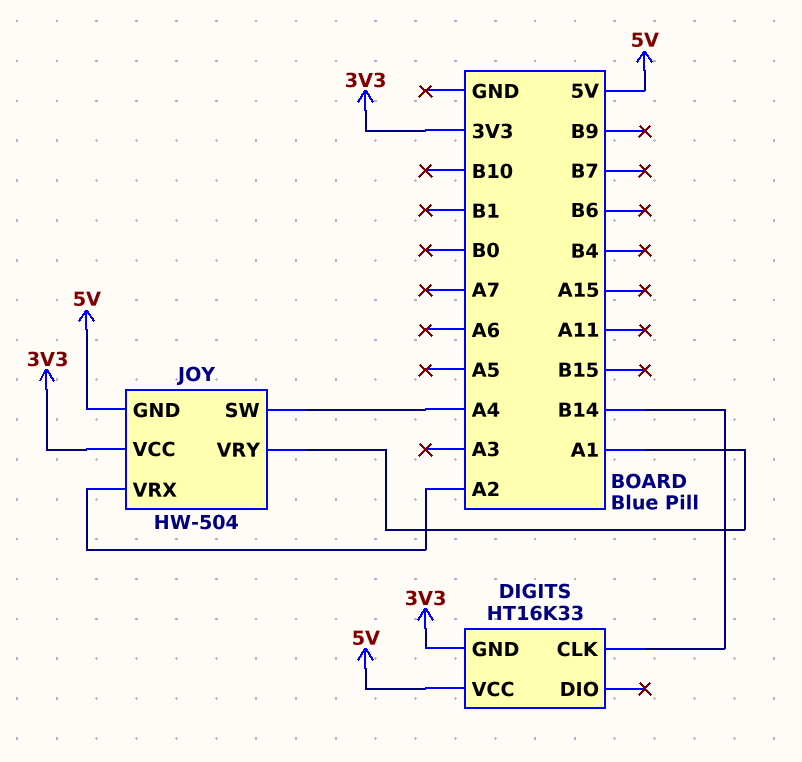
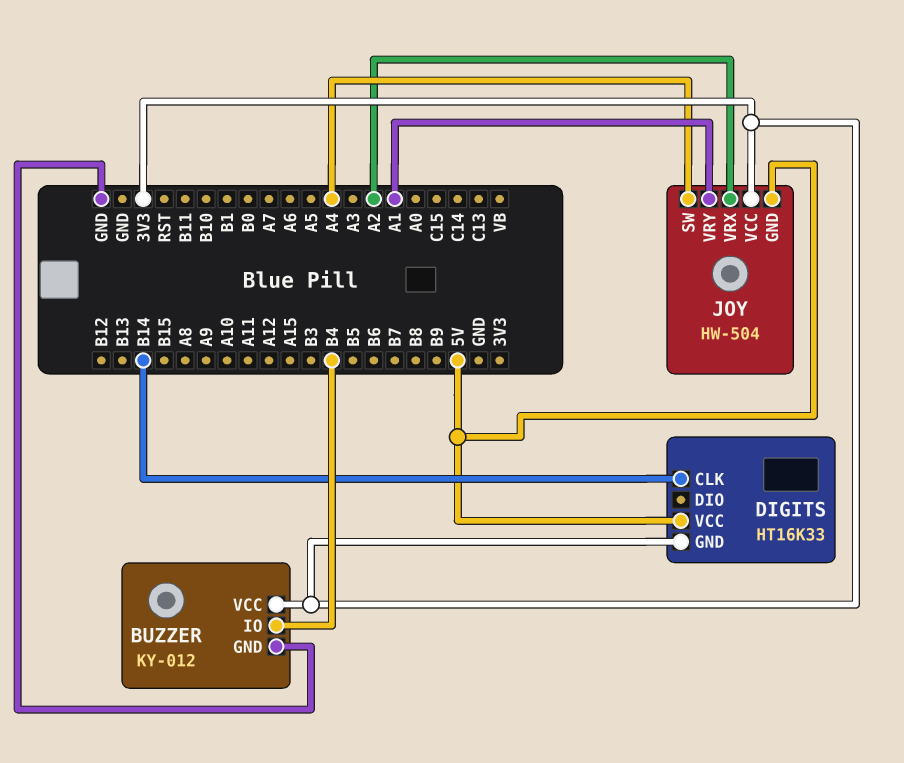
BUZZER: none -> KY-012
BUZZER pin GND: none -> GND
BUZZER pin IO: none -> B4
BUZZER pin VCC: none -> 3V3

